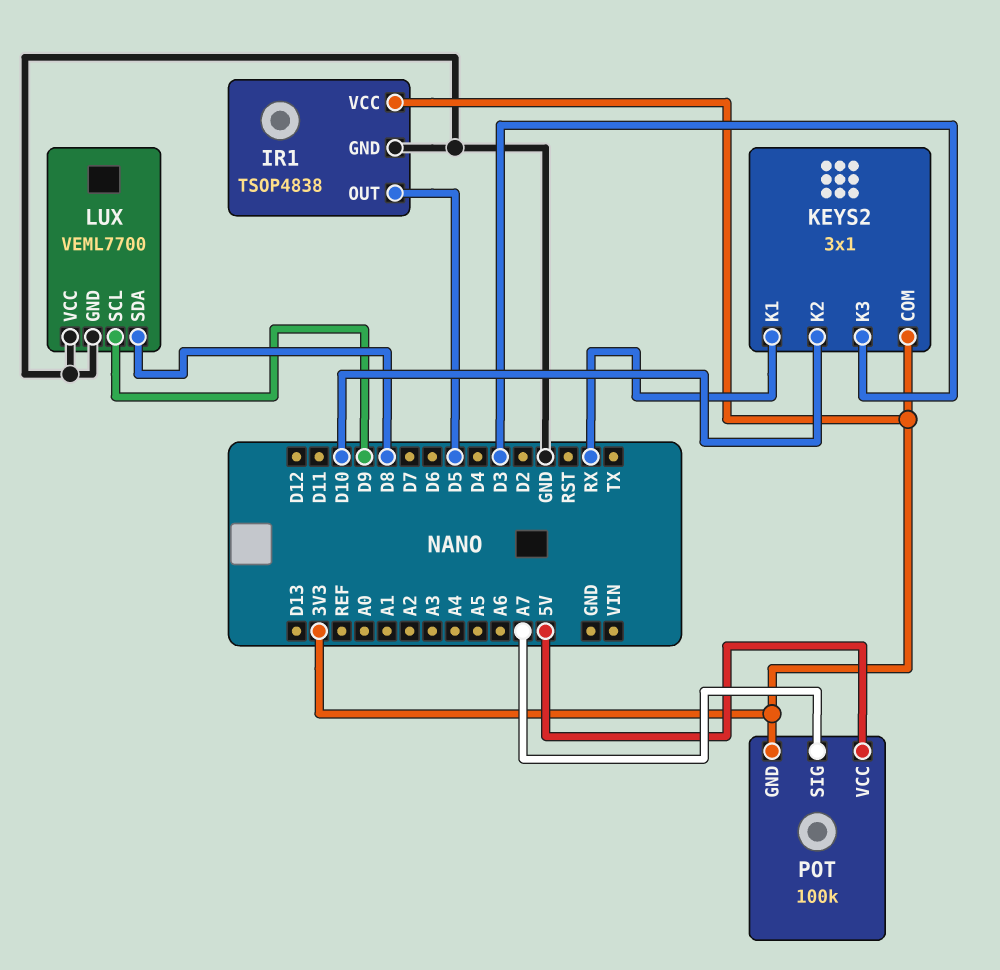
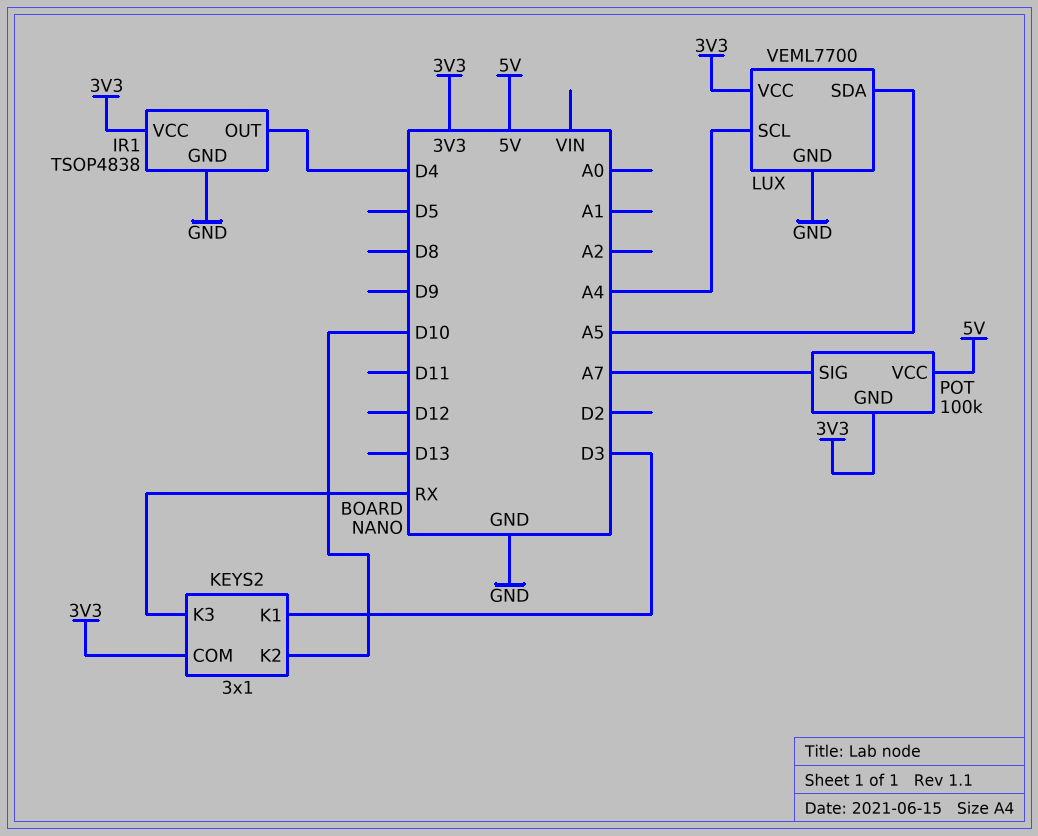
IR1 pin OUT: D5 -> D4
KEYS2 pin K1: RX -> D3
KEYS2 pin K3: D3 -> RX
LUX pin SCL: D9 -> A4
LUX pin SDA: D8 -> A5
LUX pin VCC: GND -> 3V3

